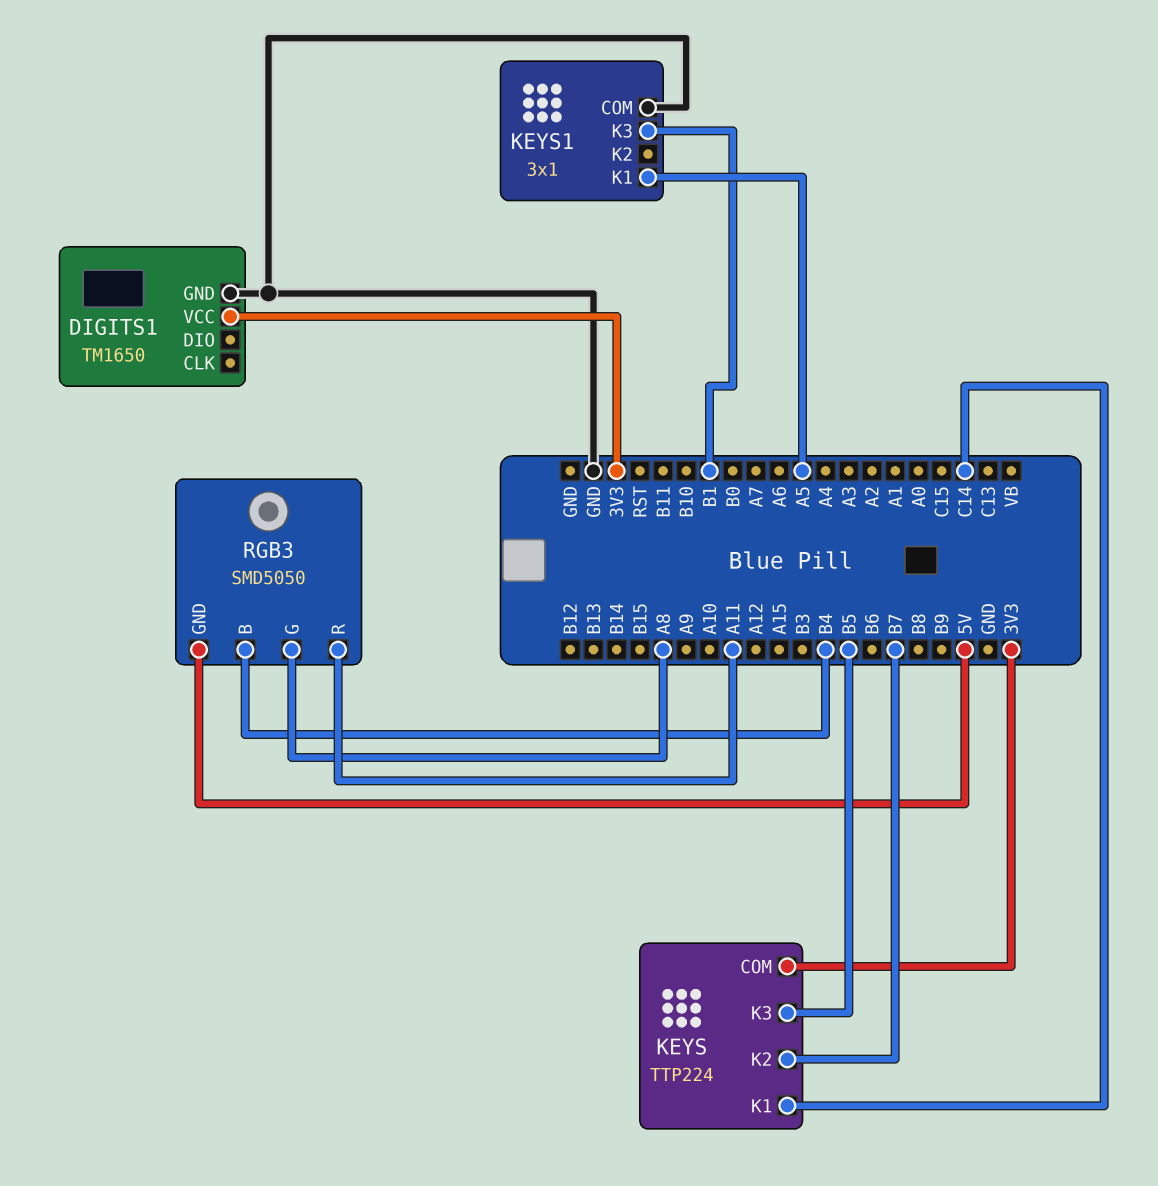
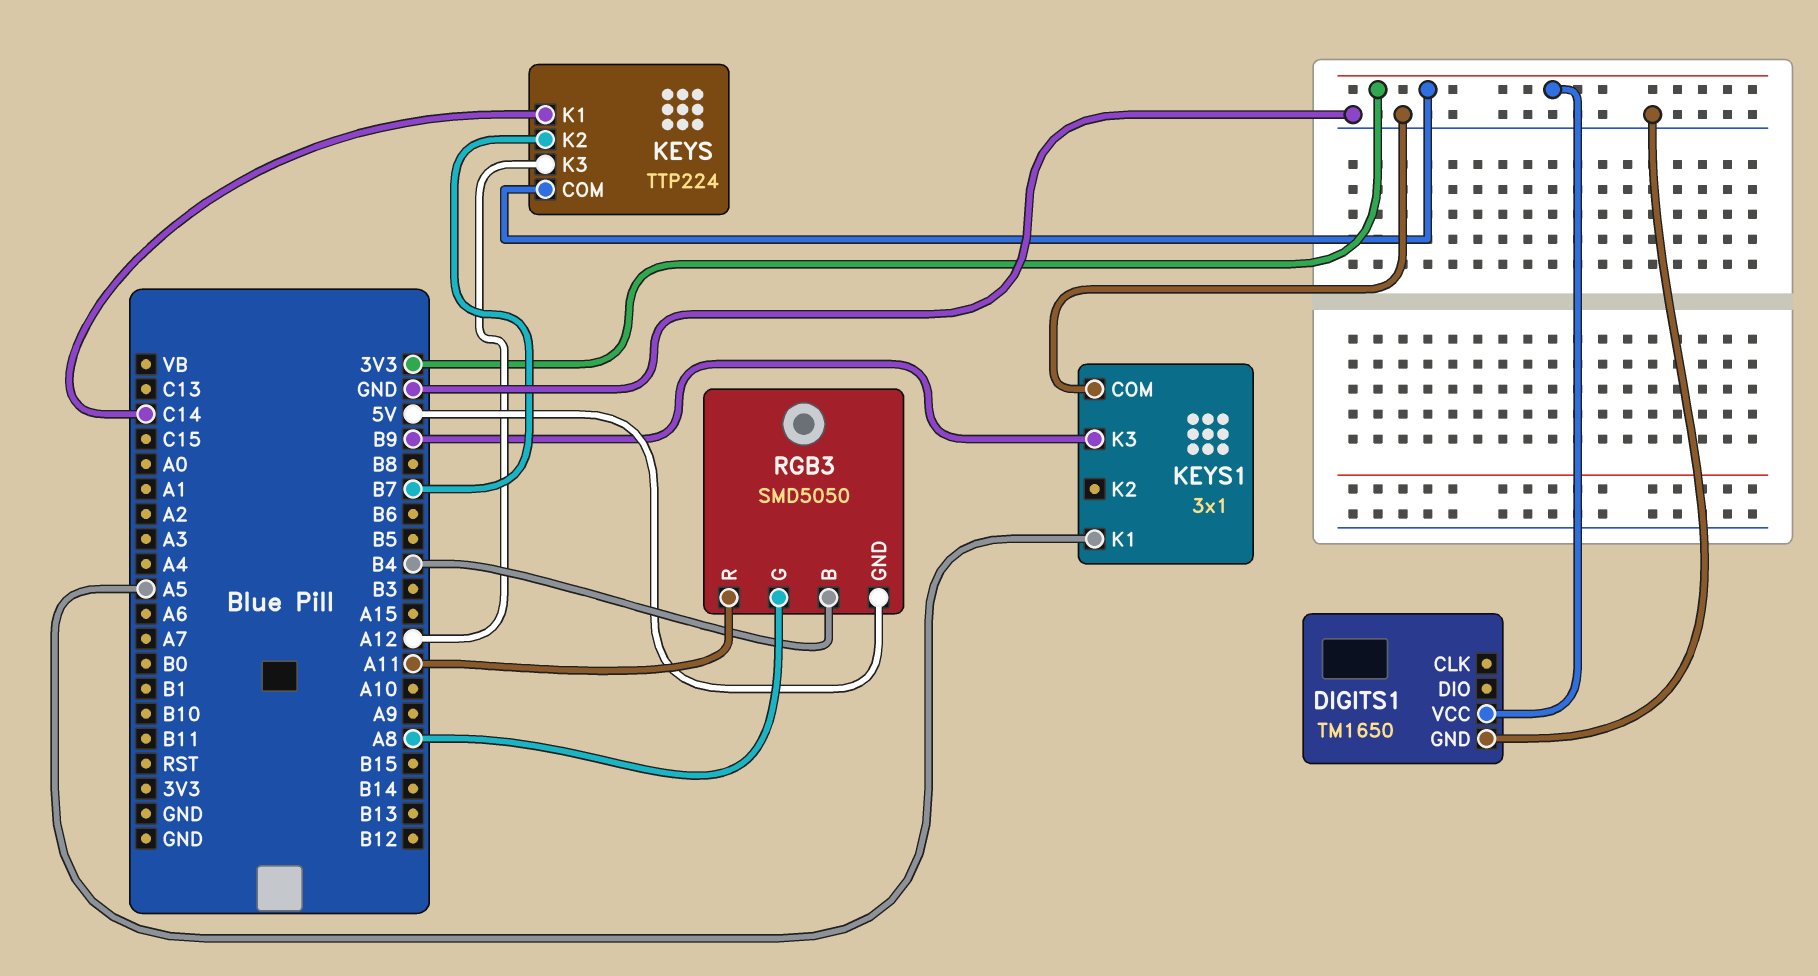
KEYS pin K3: B5 -> A12
KEYS1 pin K3: B1 -> B9

